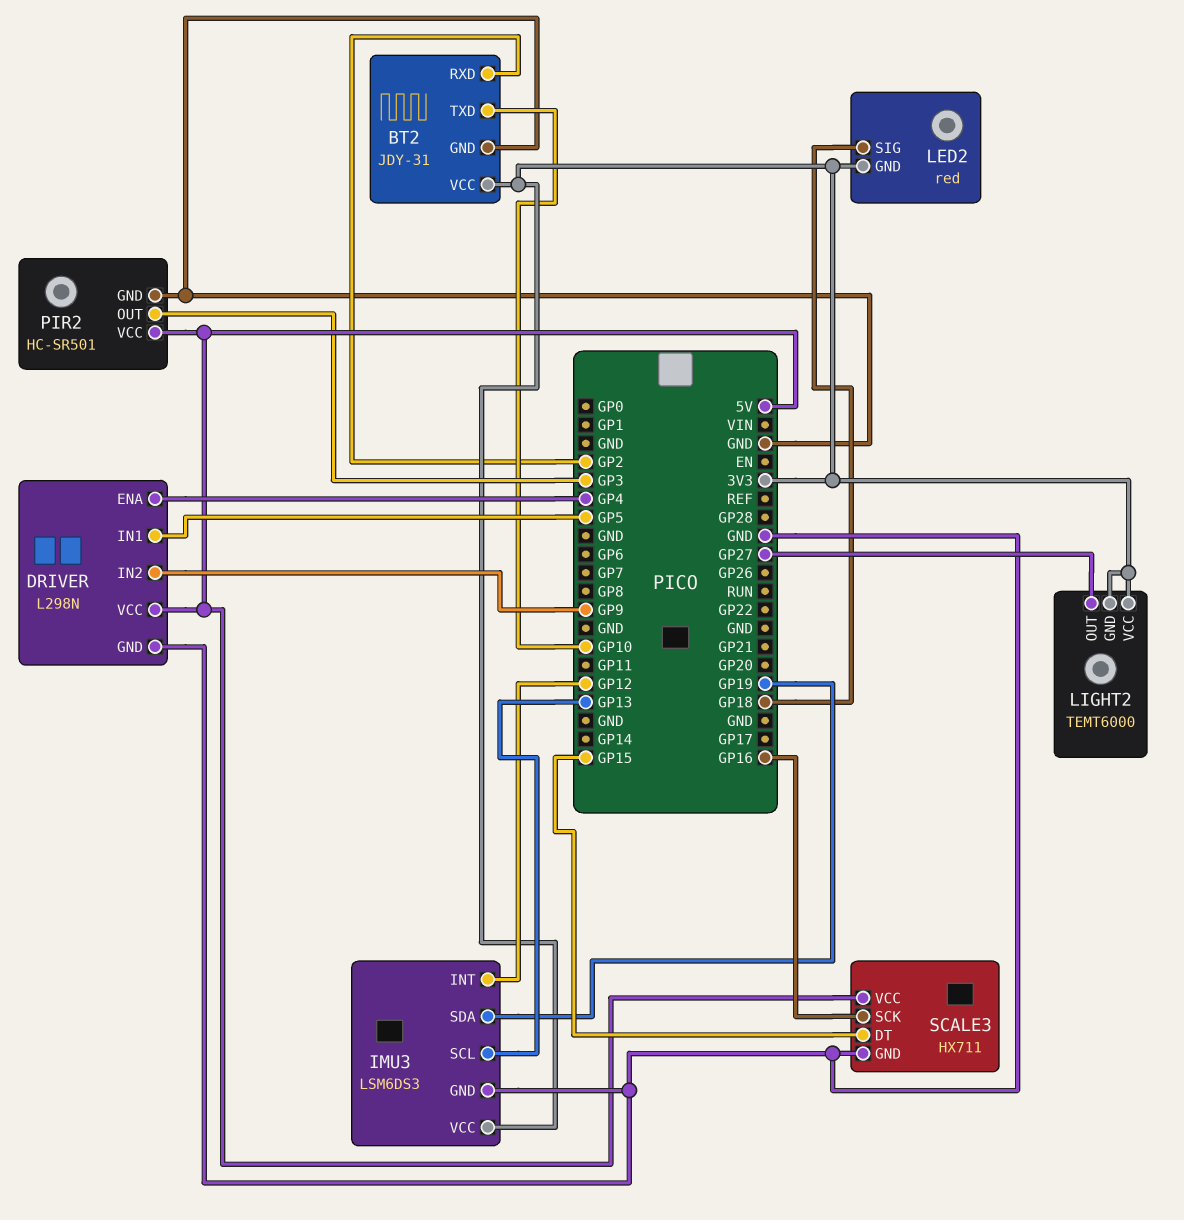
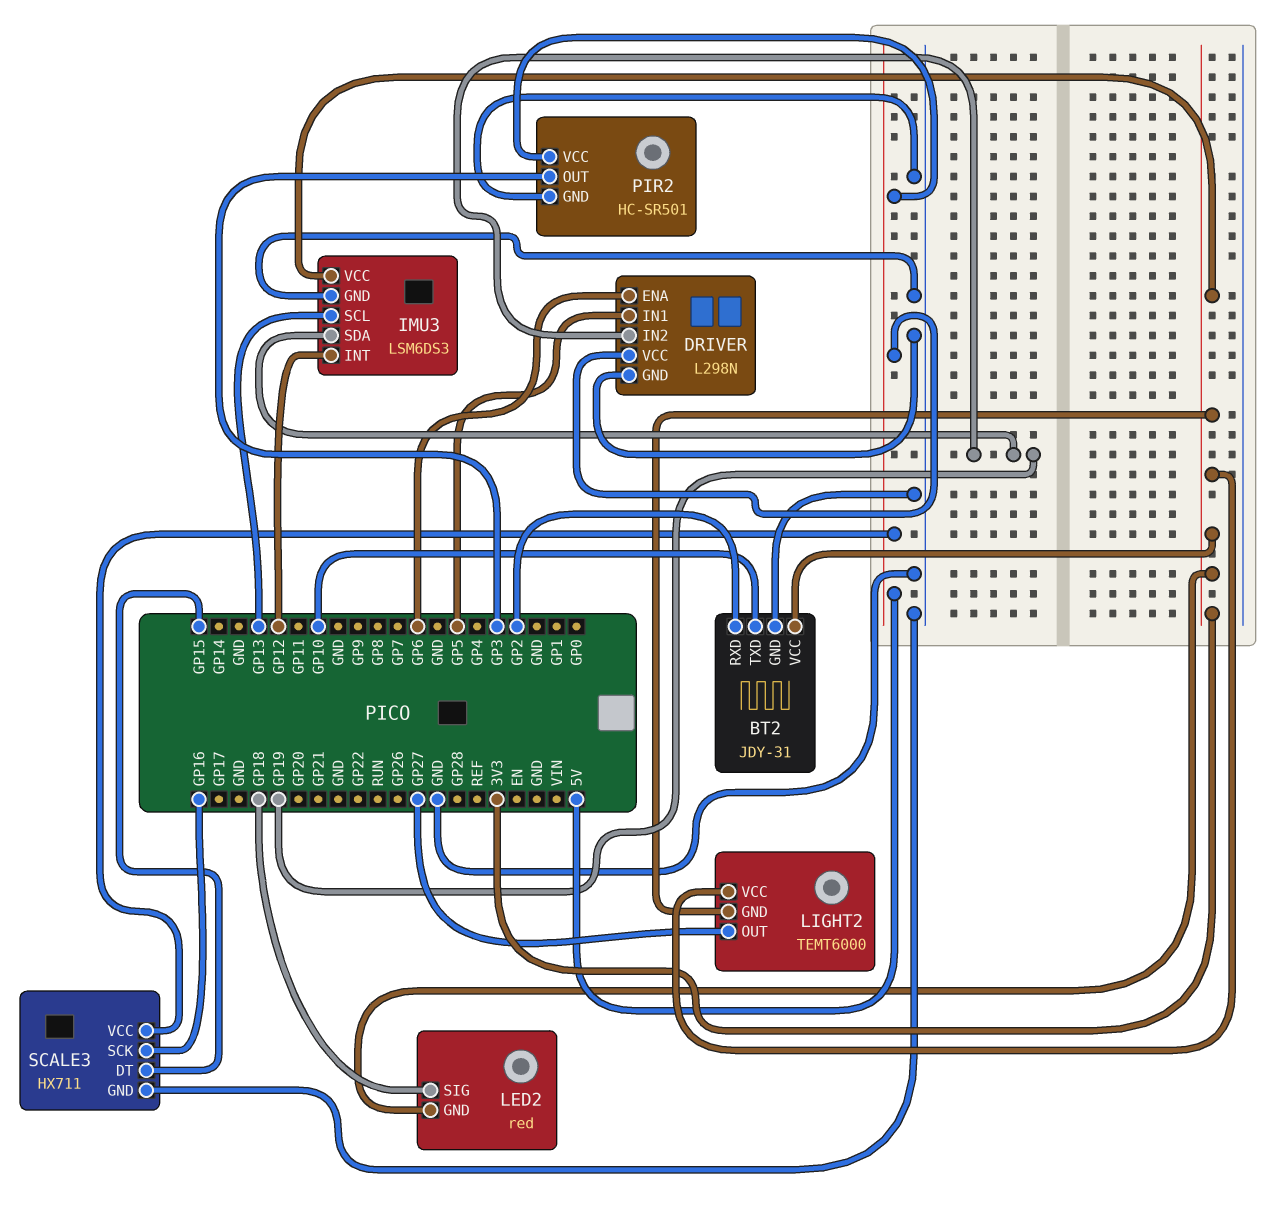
DRIVER pin ENA: GP4 -> GP6
DRIVER pin IN2: GP9 -> GP19

